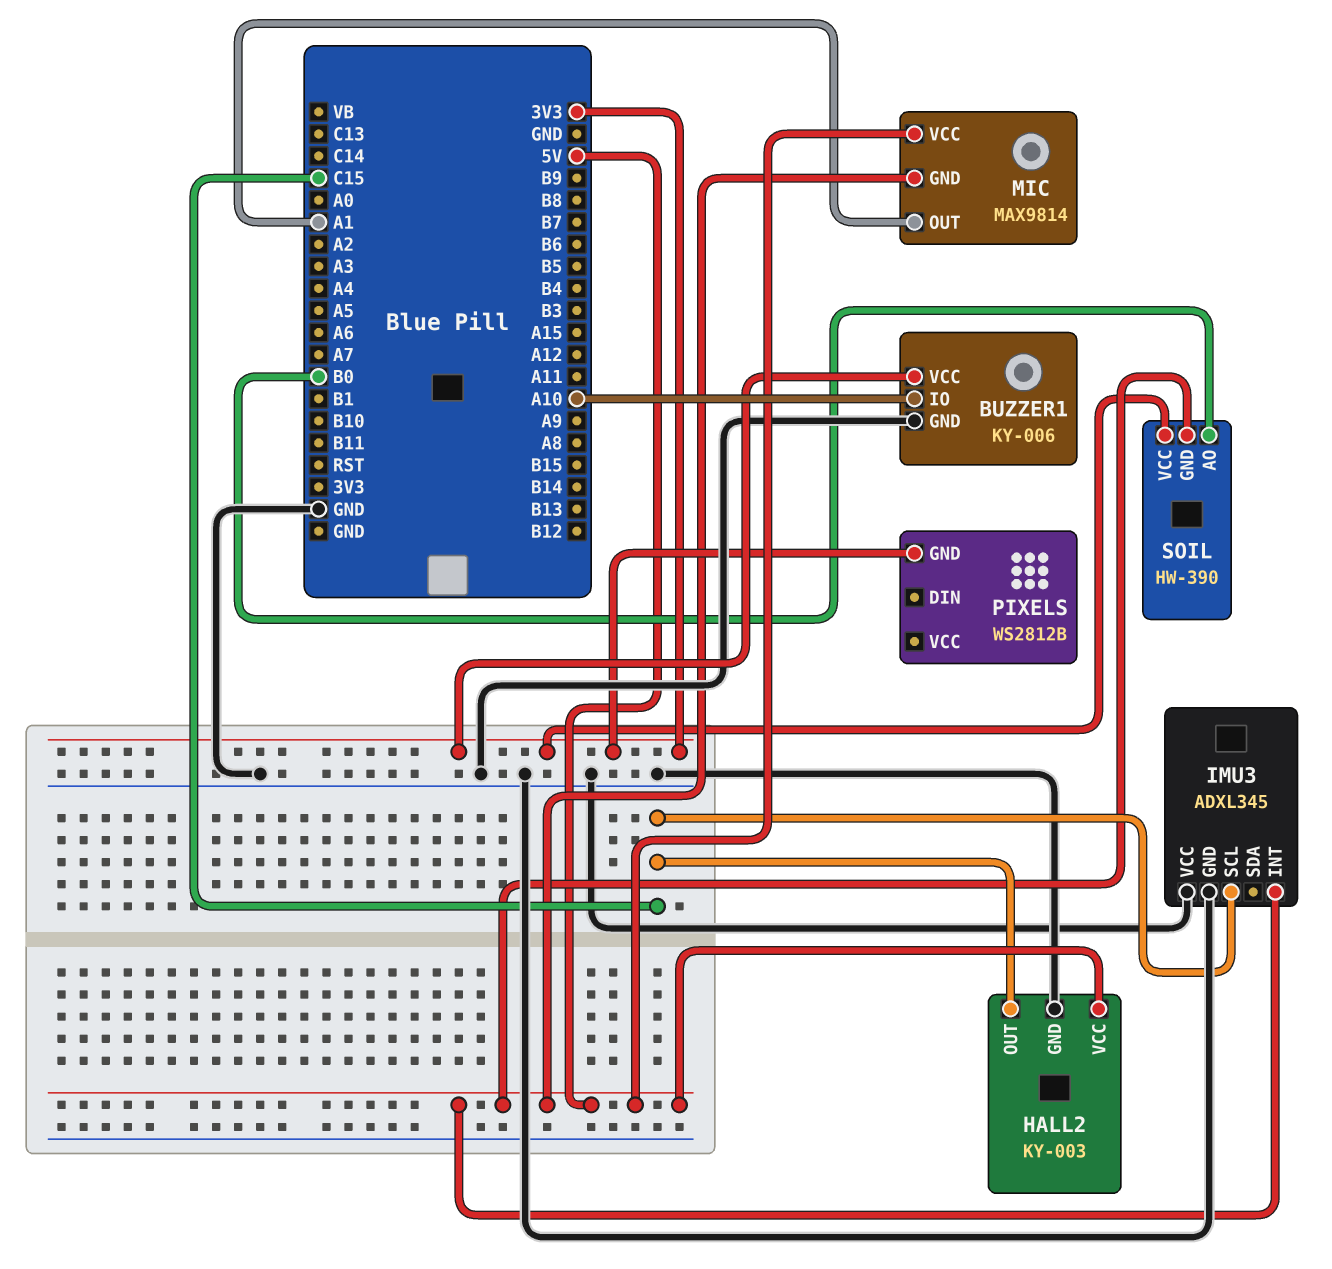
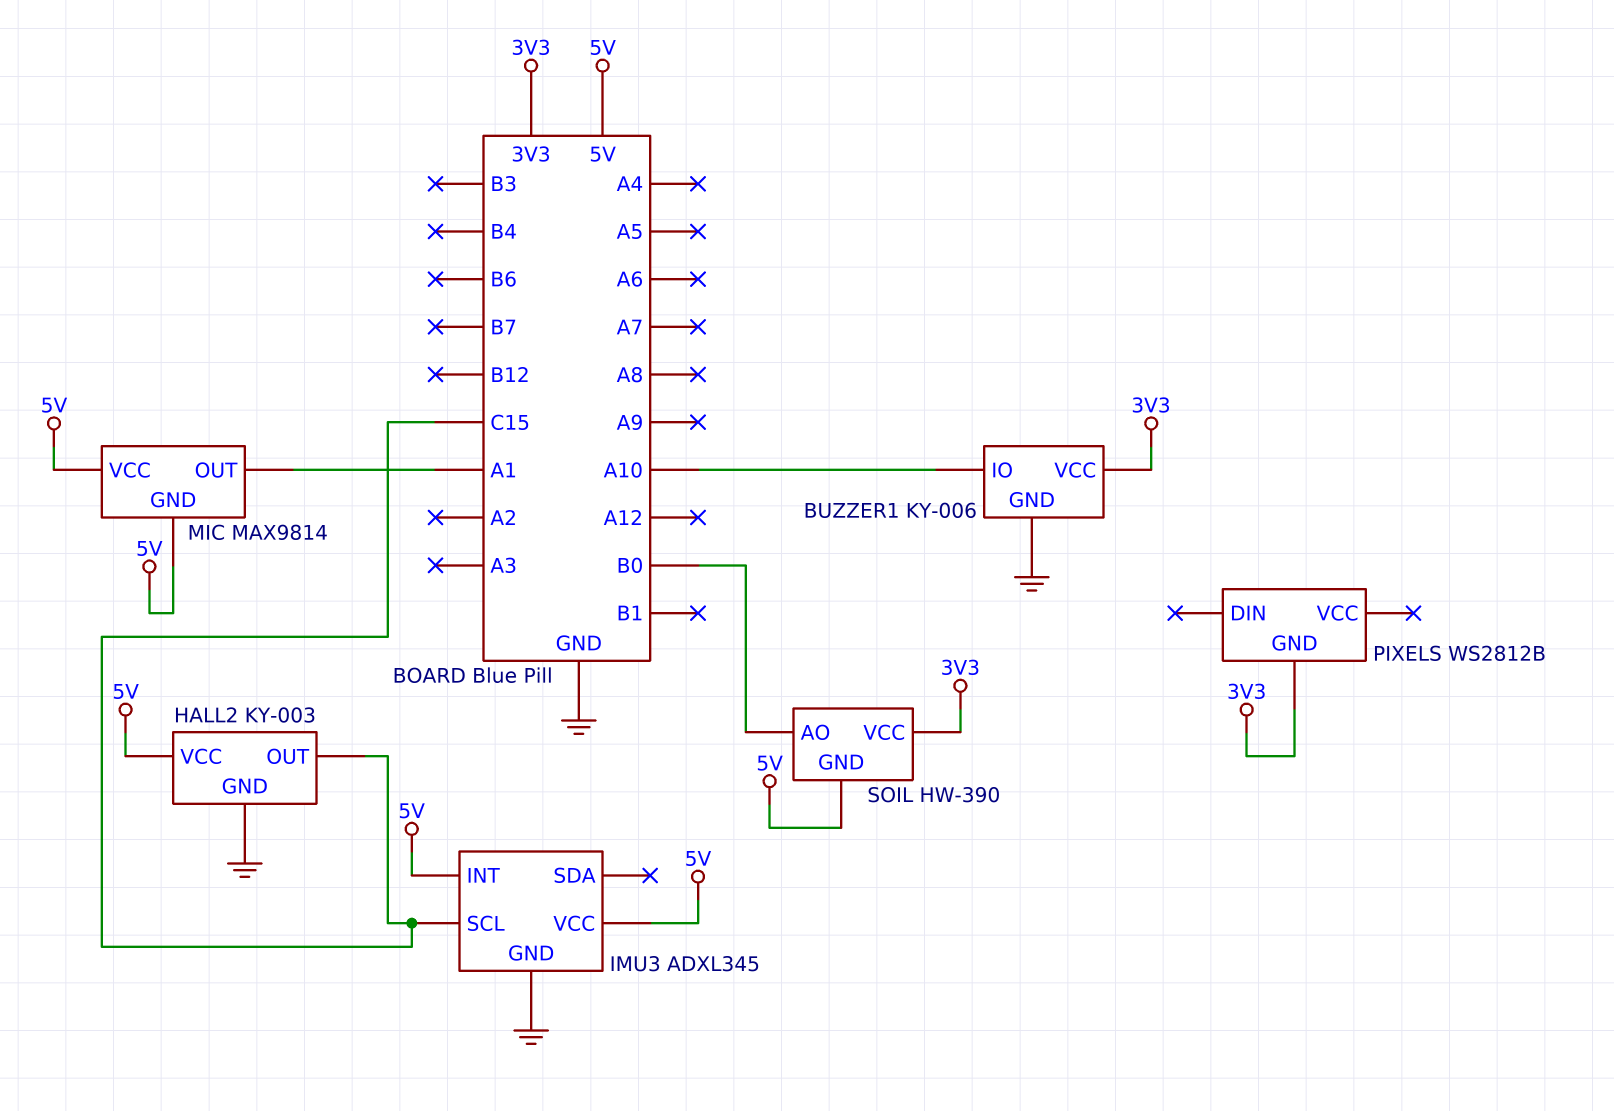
IMU3 pin VCC: GND -> 5V

